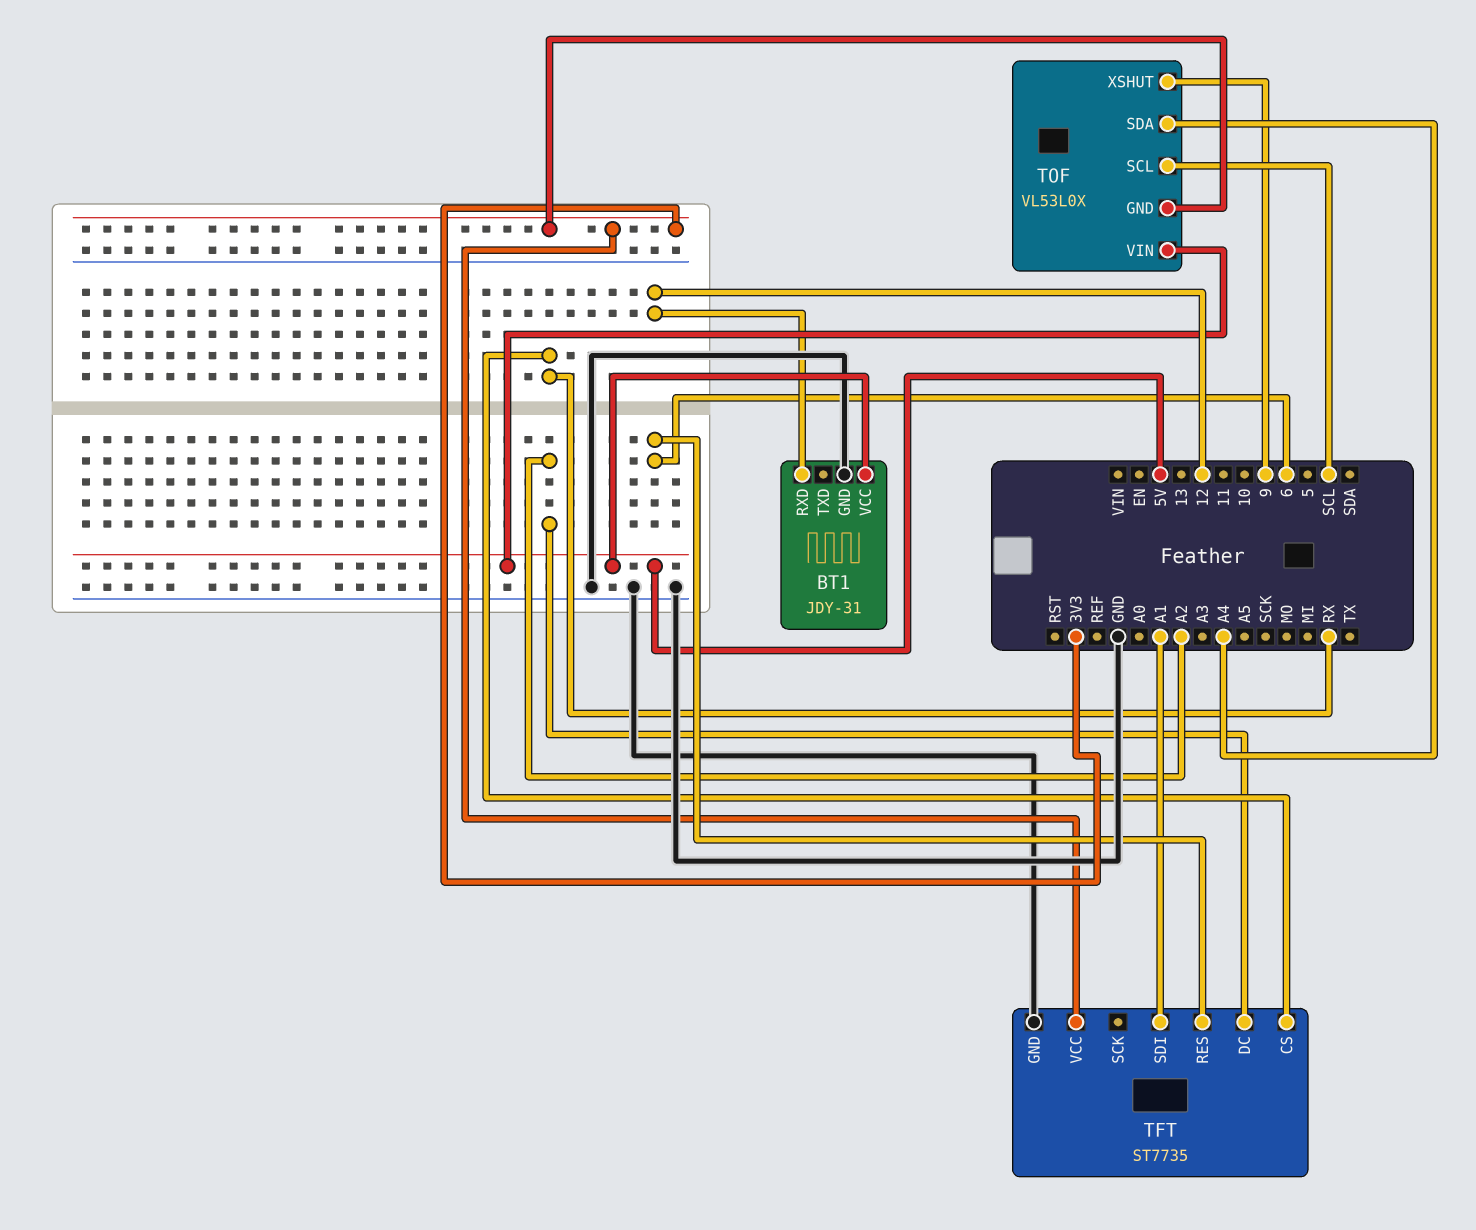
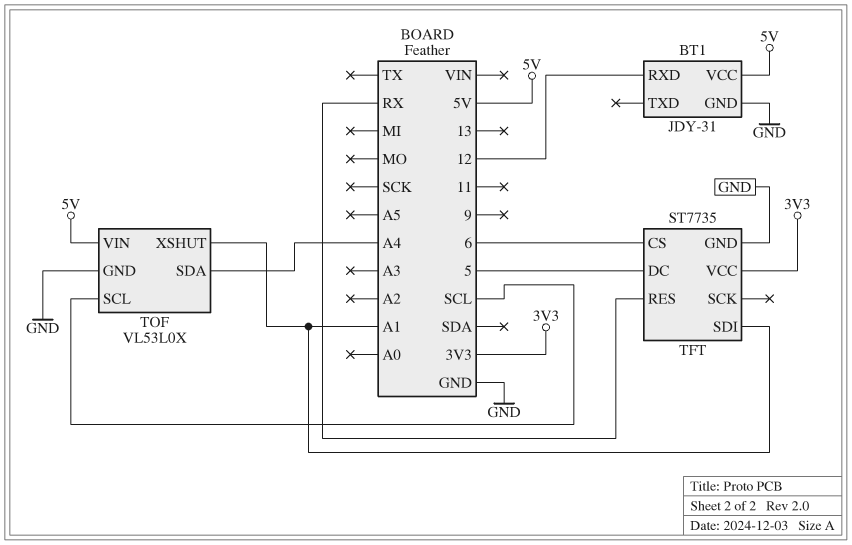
TFT pin CS: RX -> 6
TFT pin DC: A2 -> 5
TFT pin RES: 6 -> RX
TOF pin GND: 3V3 -> GND
TOF pin XSHUT: 9 -> A1

